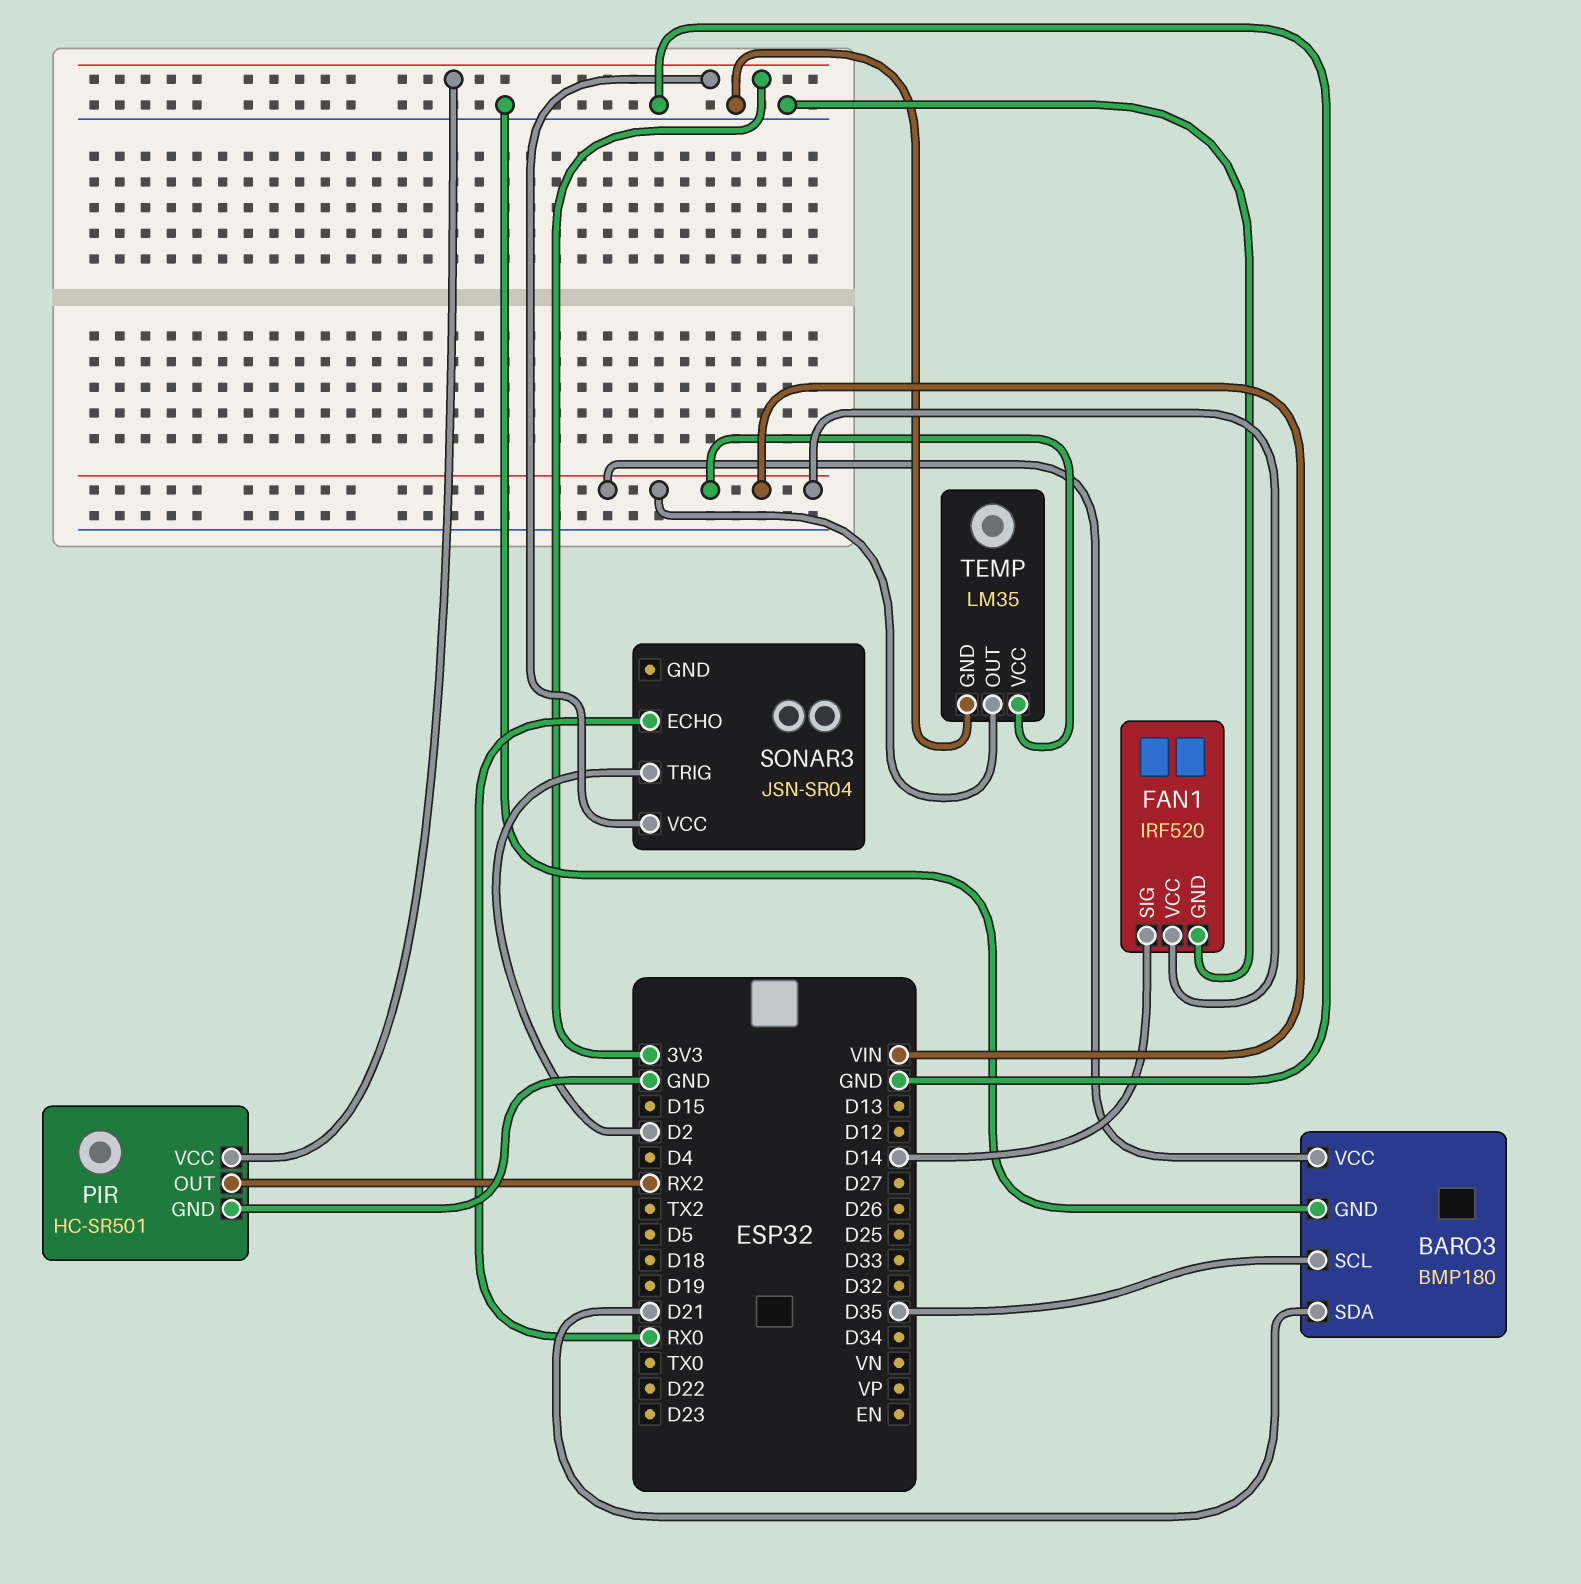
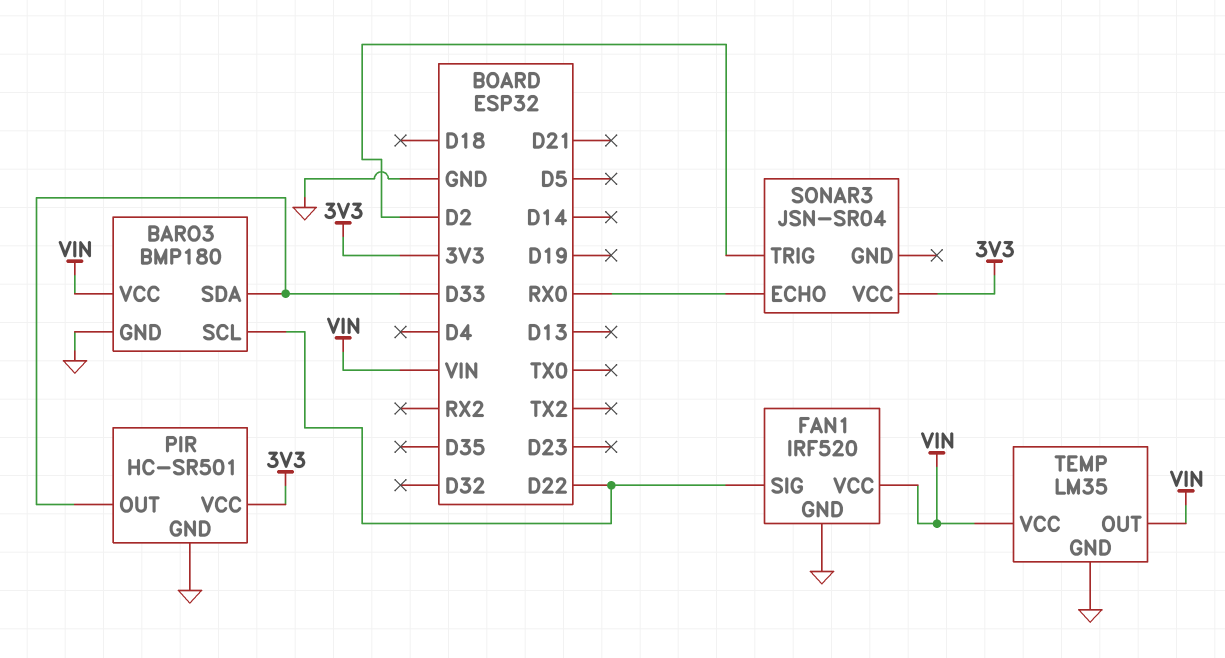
BARO3 pin SCL: D35 -> D22
BARO3 pin SDA: D21 -> D33
FAN1 pin SIG: D14 -> D22
PIR pin OUT: RX2 -> D33

